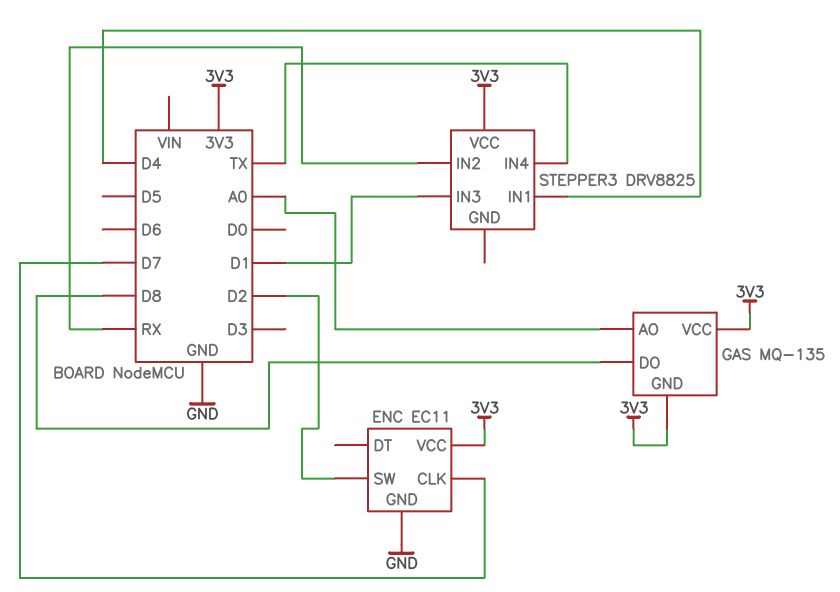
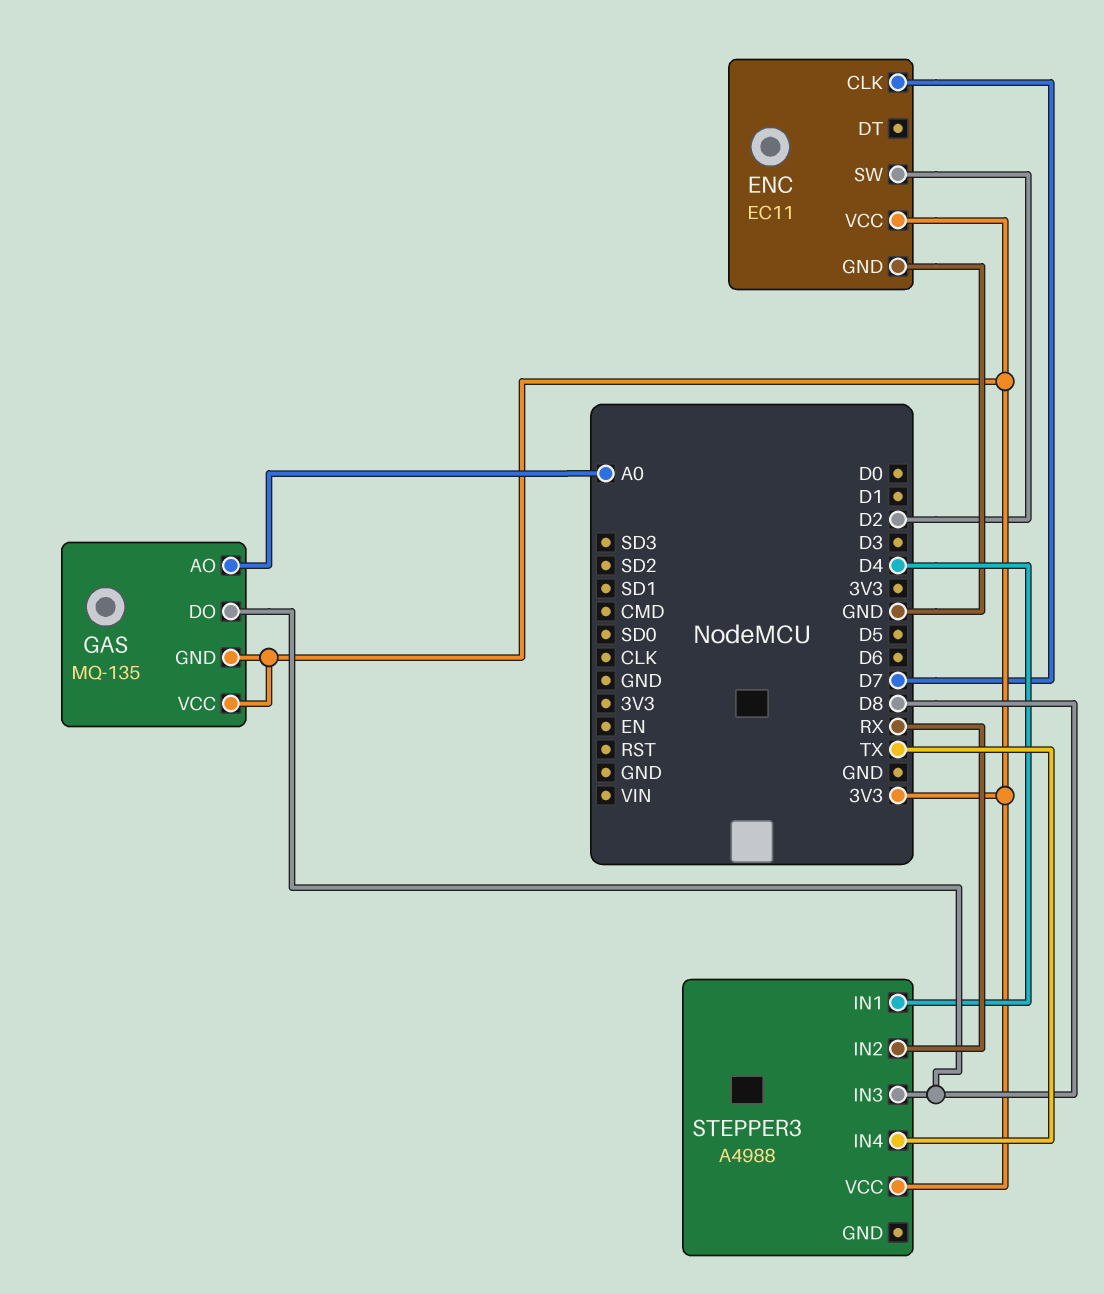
STEPPER3: DRV8825 -> A4988
STEPPER3 pin IN3: D1 -> D8

